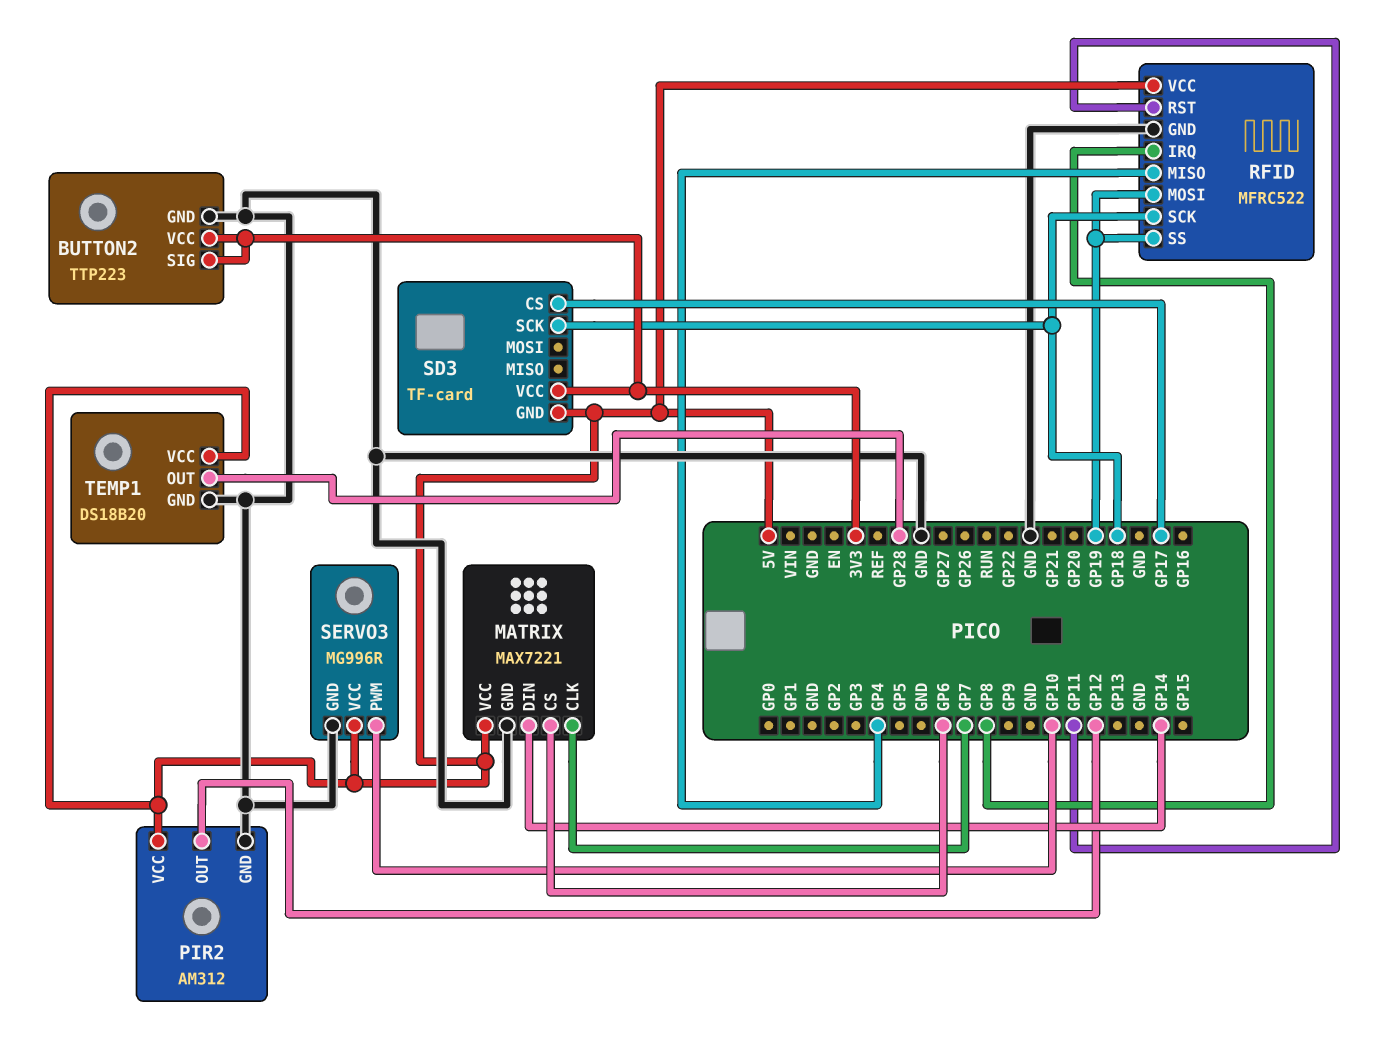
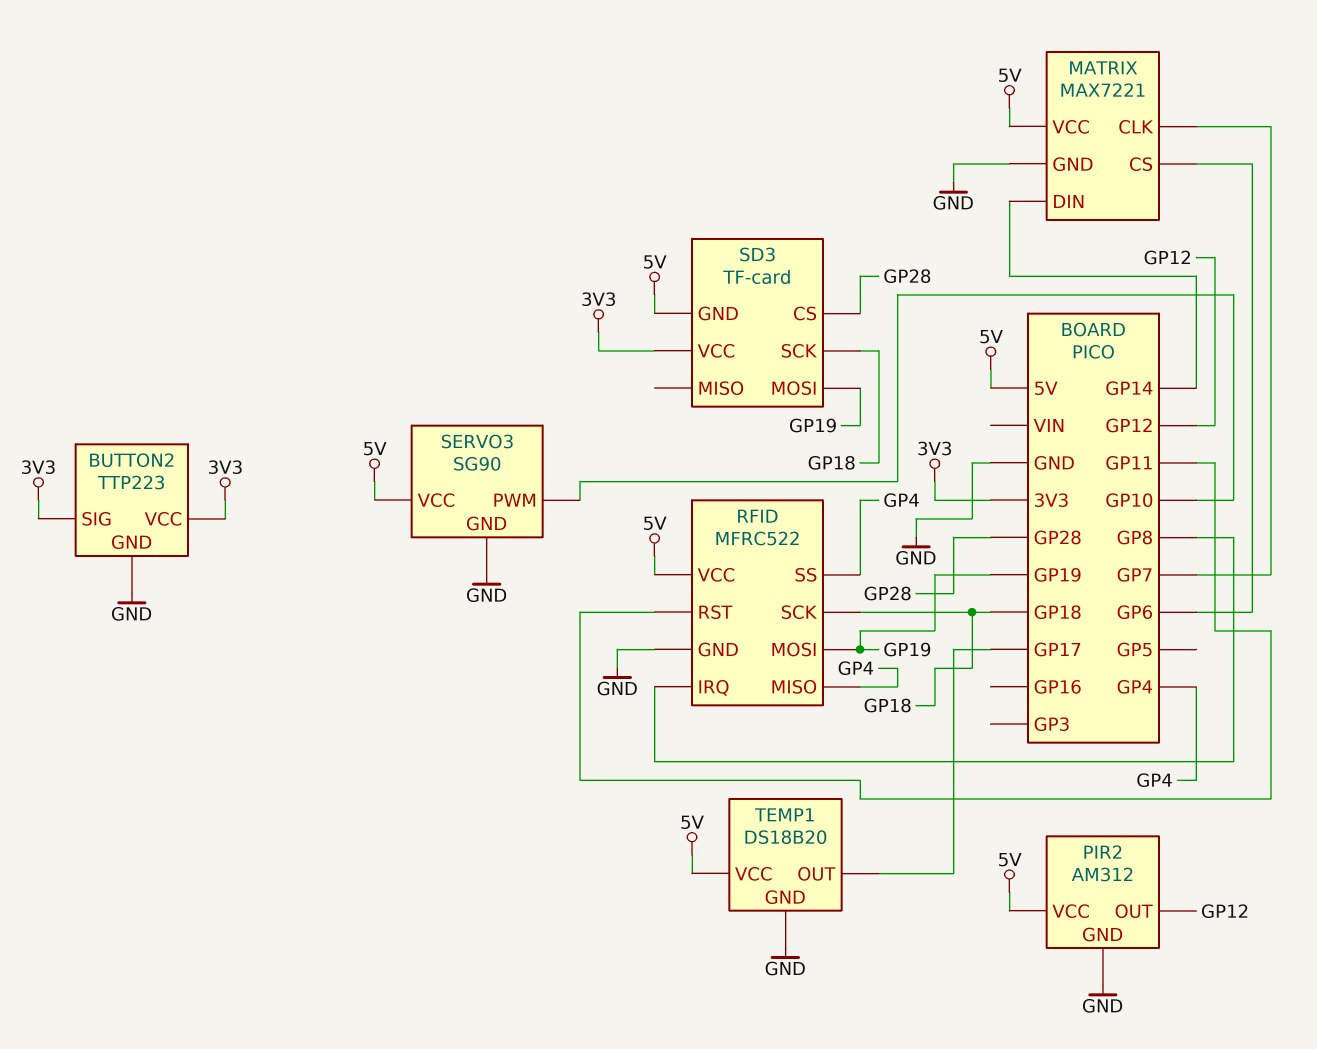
RFID pin SS: GP19 -> GP4
SD3 pin CS: GP17 -> GP28
SD3 pin MOSI: none -> GP19
SERVO3: MG996R -> SG90
TEMP1 pin OUT: GP28 -> GP17

